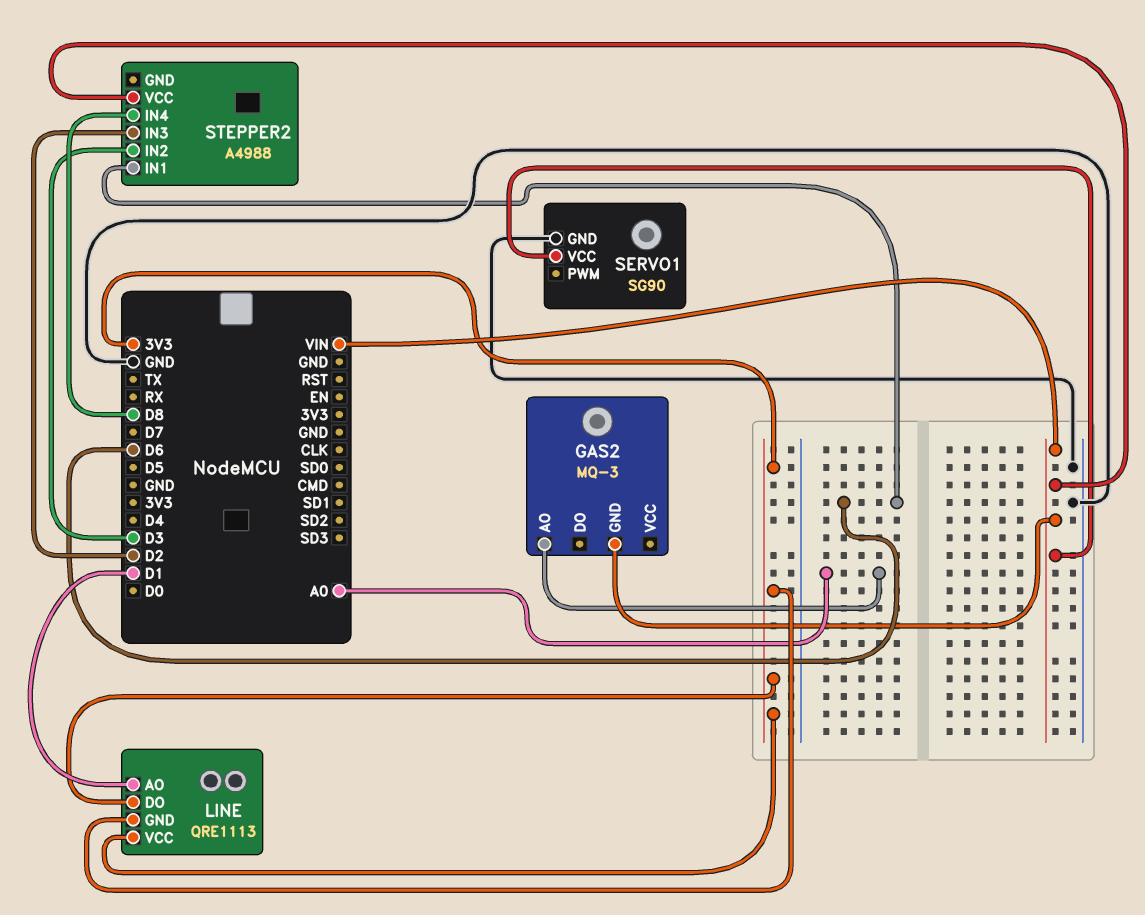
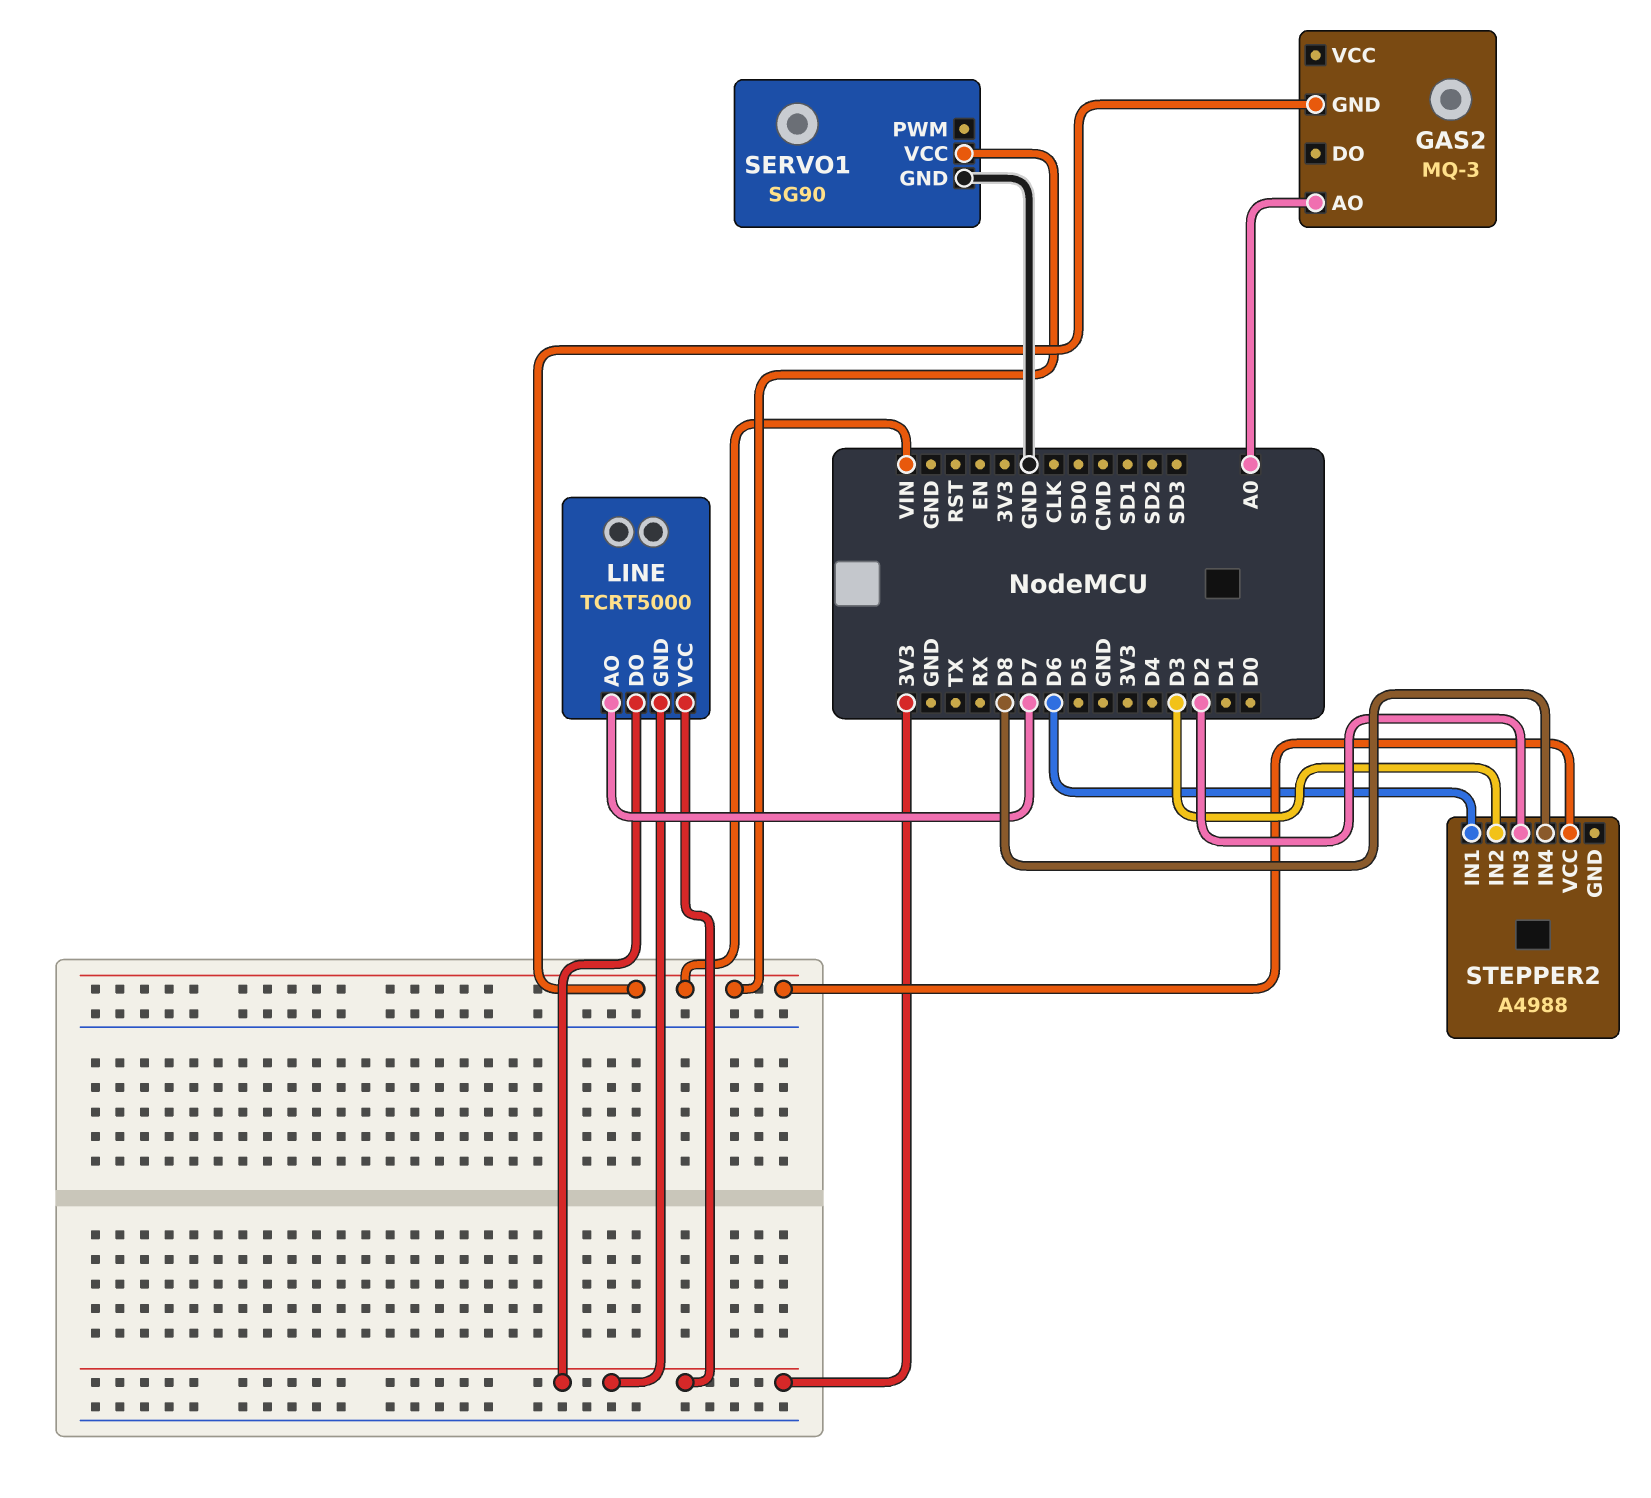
LINE: QRE1113 -> TCRT5000
LINE pin AO: D1 -> D7

